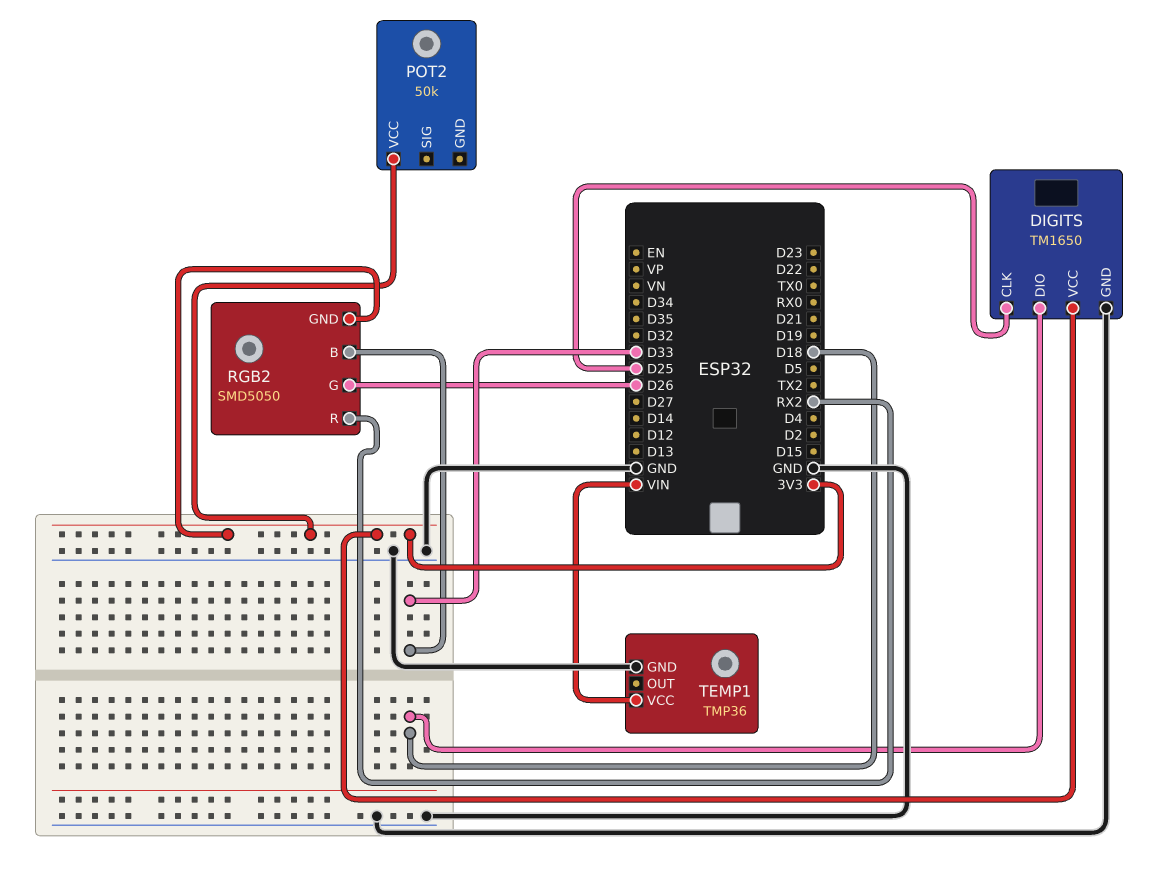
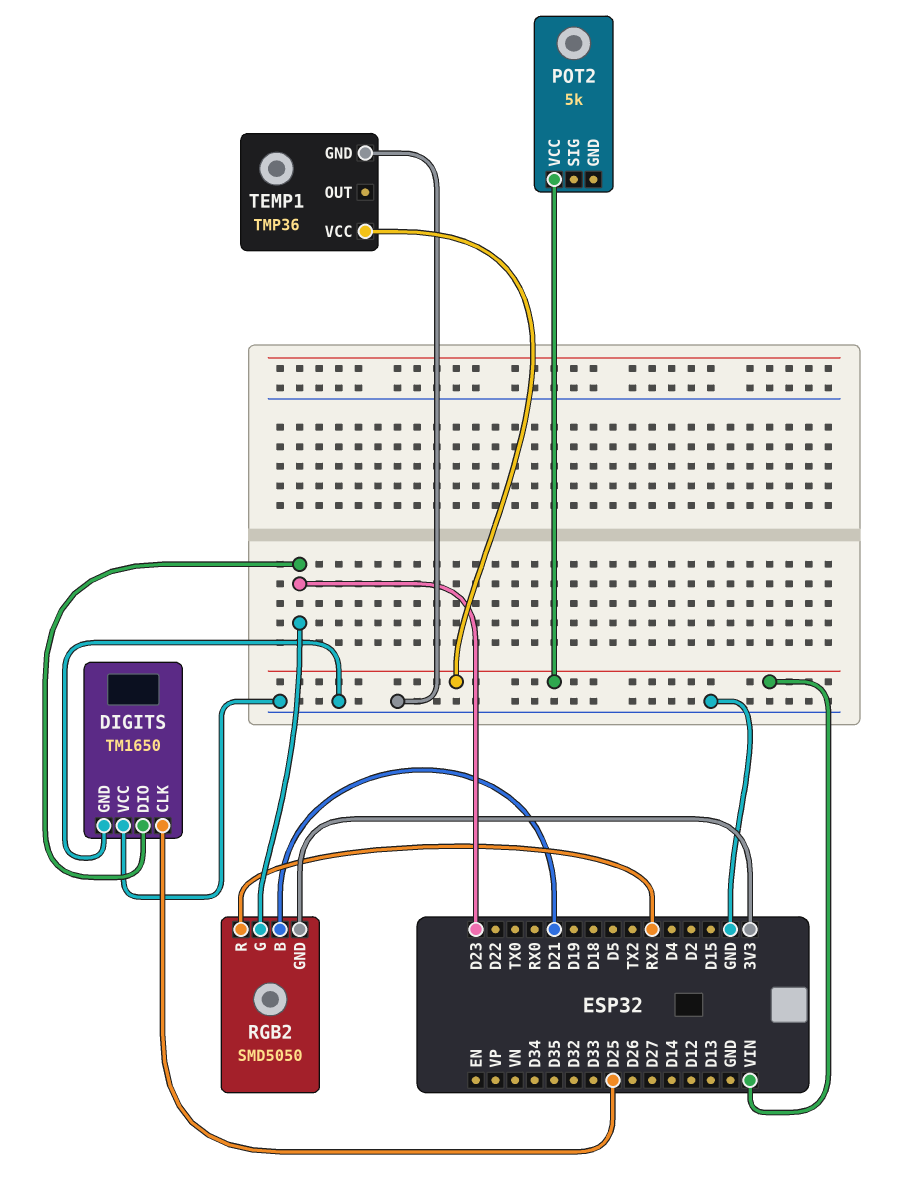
DIGITS pin DIO: D18 -> D23
DIGITS pin VCC: 3V3 -> GND
POT2: 50k -> 5k
POT2 pin VCC: 3V3 -> VIN
RGB2 pin B: D33 -> D21
RGB2 pin G: D26 -> D23

